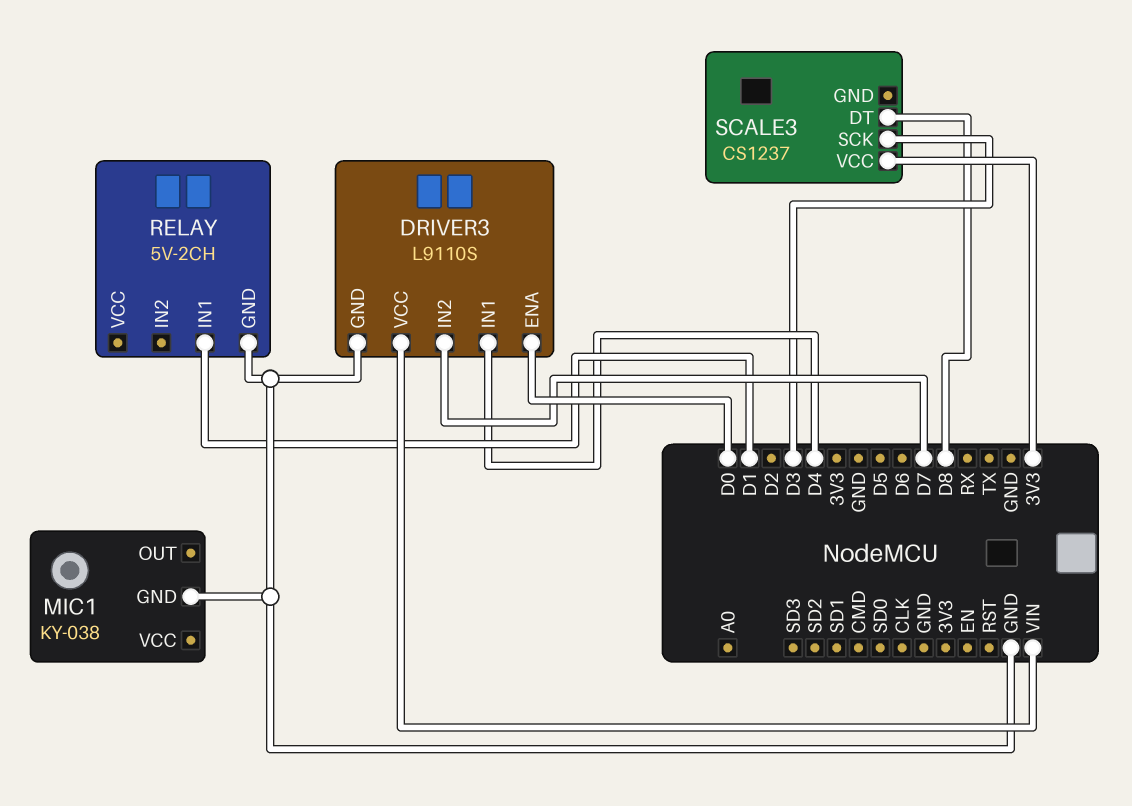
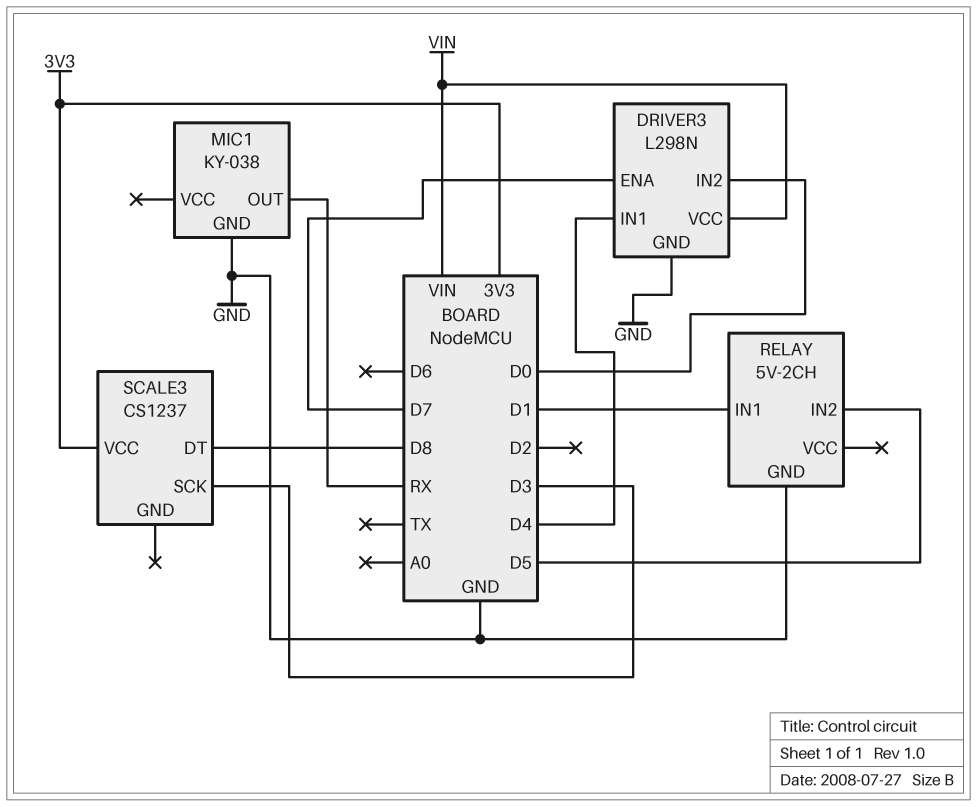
DRIVER3: L9110S -> L298N
DRIVER3 pin ENA: D0 -> D7
DRIVER3 pin IN2: D7 -> D0
MIC1 pin OUT: none -> RX
RELAY pin IN2: none -> D5

